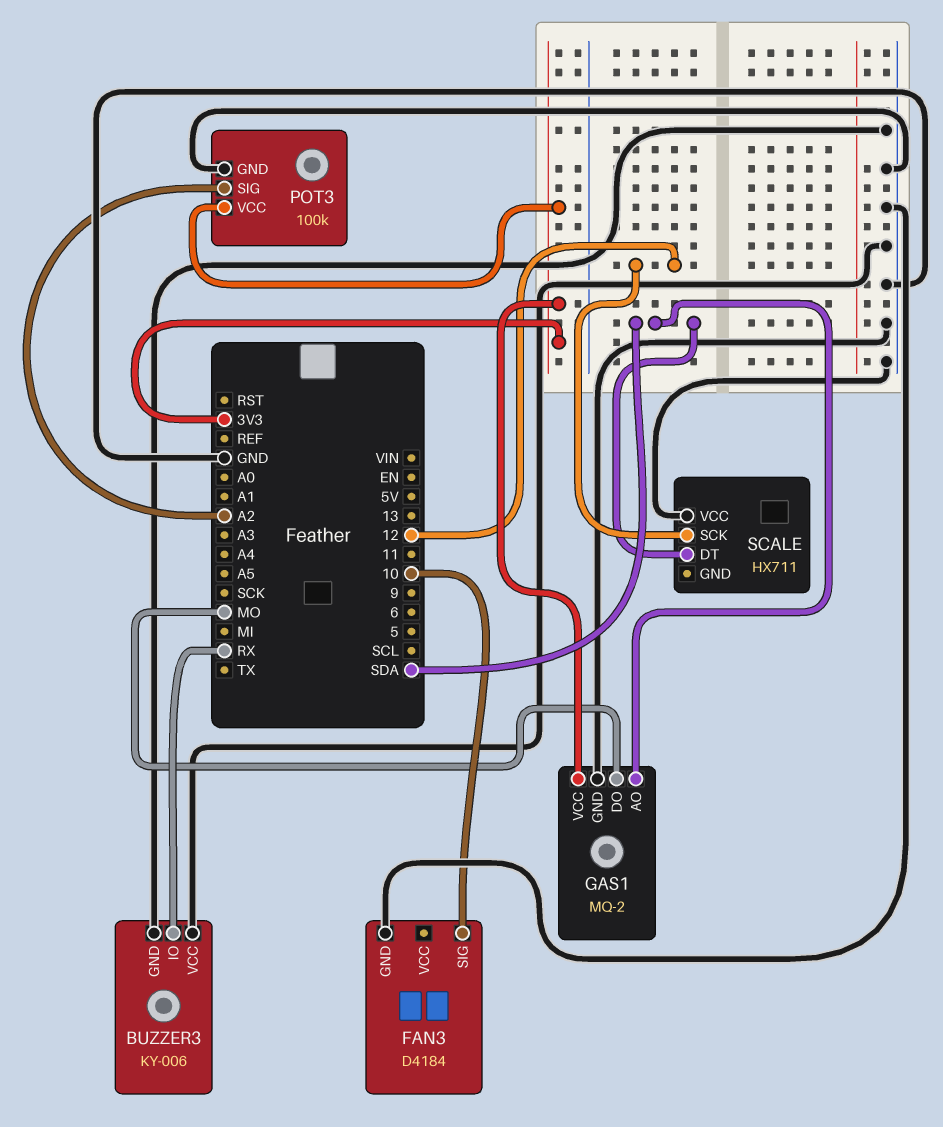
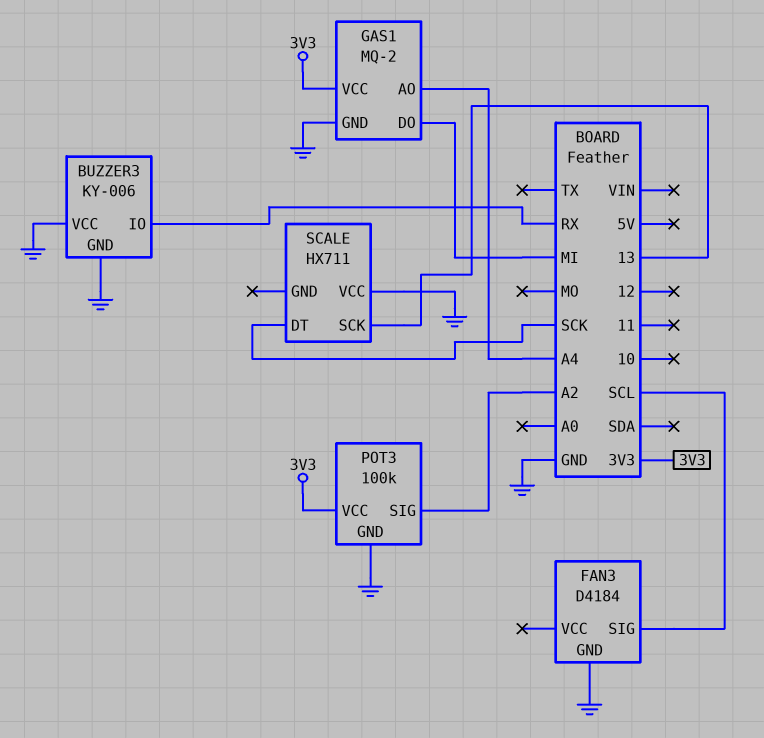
FAN3 pin SIG: 10 -> SCL
GAS1 pin AO: SDA -> A4
GAS1 pin DO: MO -> MI
SCALE pin DT: SDA -> SCK
SCALE pin SCK: 12 -> 13

